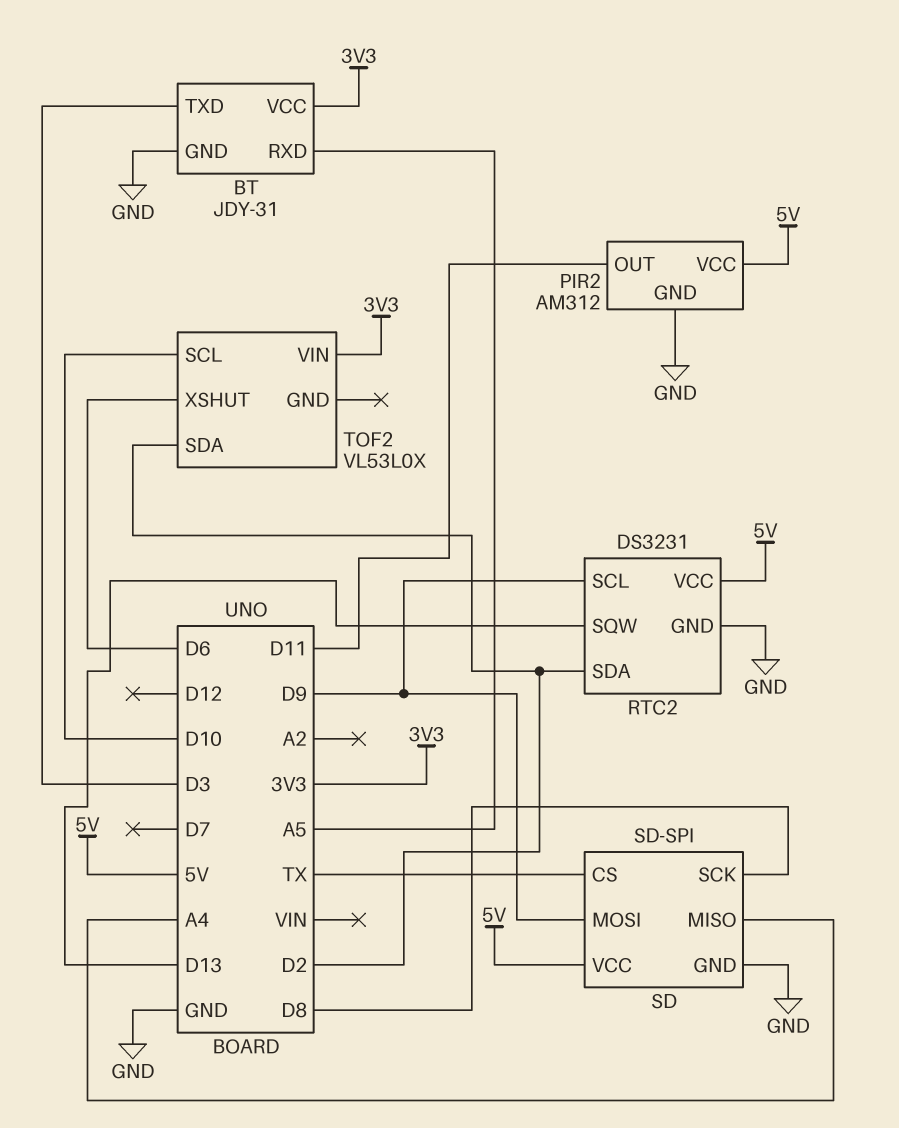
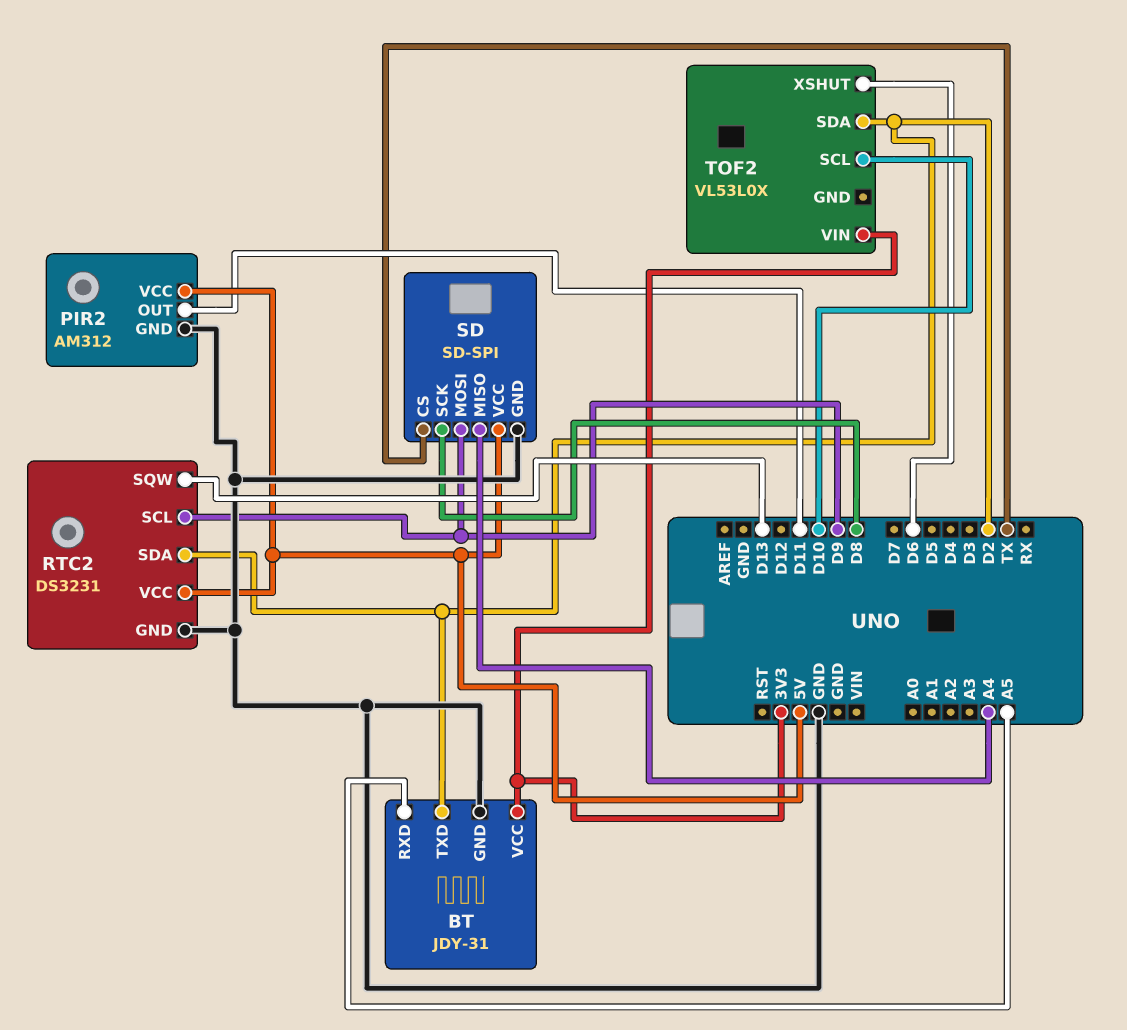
BT pin TXD: D3 -> D2

